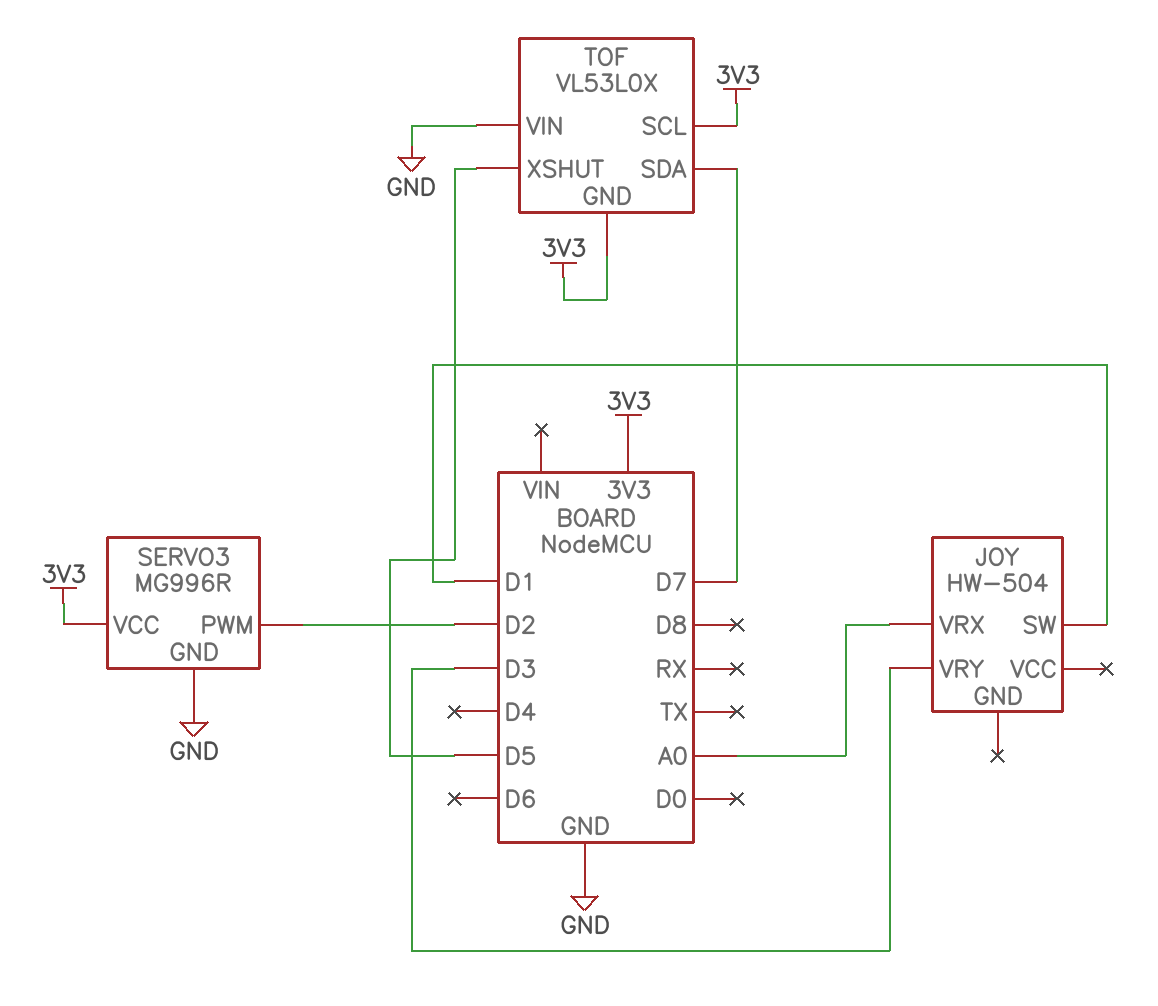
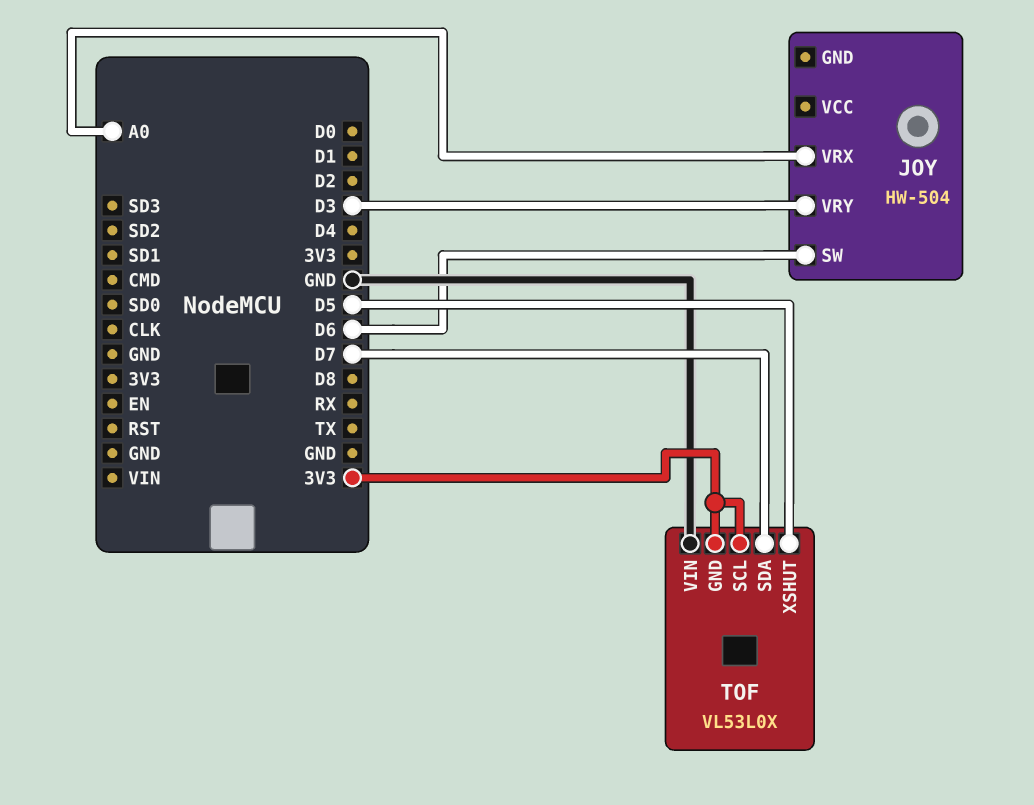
JOY pin SW: D1 -> D6
SERVO3: MG996R -> none
SERVO3 pin GND: GND -> none
SERVO3 pin PWM: D2 -> none
SERVO3 pin VCC: 3V3 -> none

